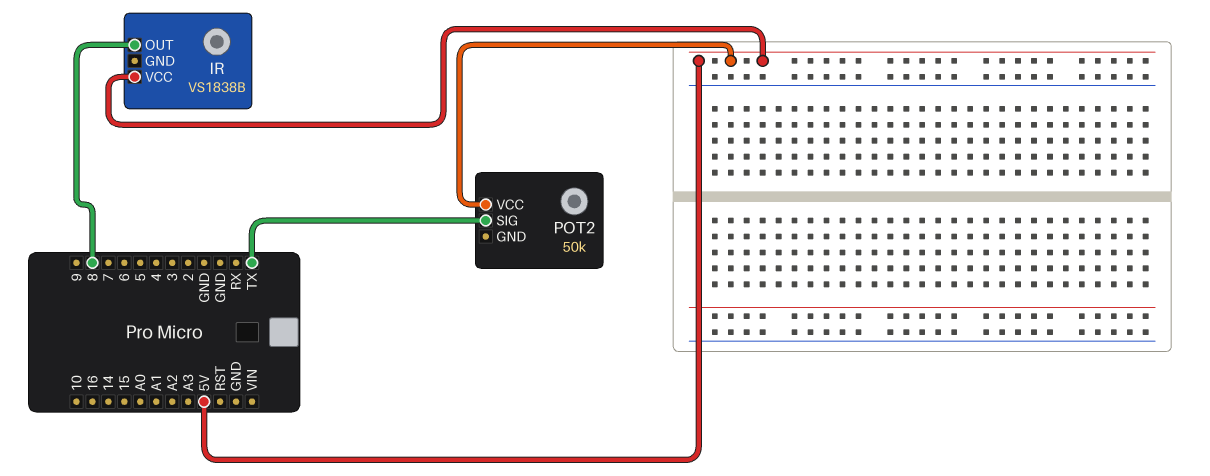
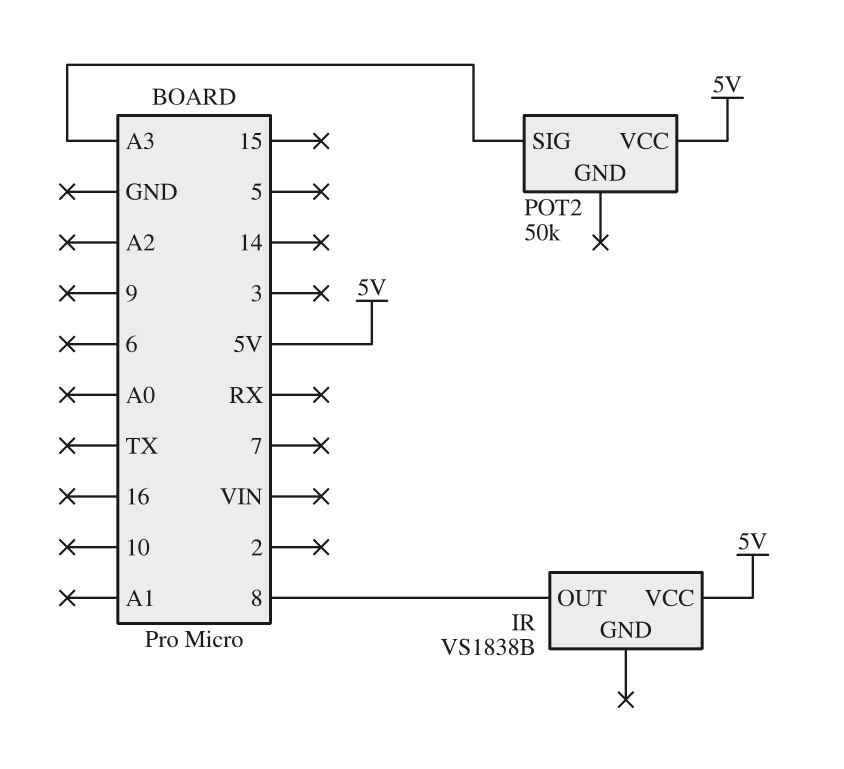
POT2 pin SIG: TX -> A3

